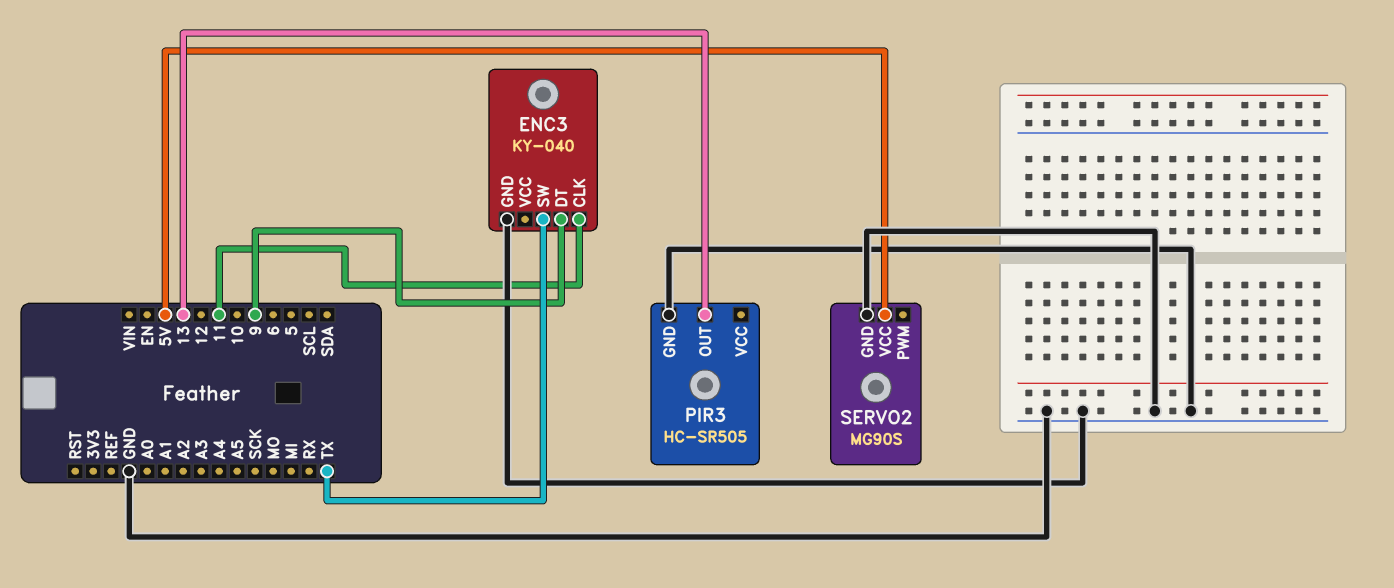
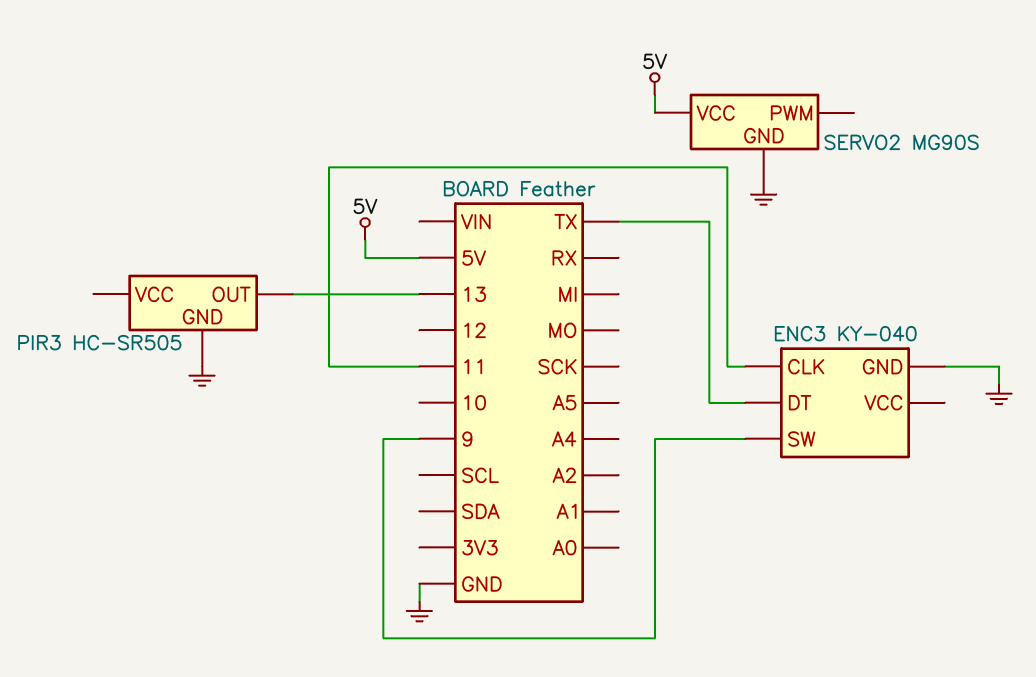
ENC3 pin DT: 9 -> TX
ENC3 pin SW: TX -> 9

